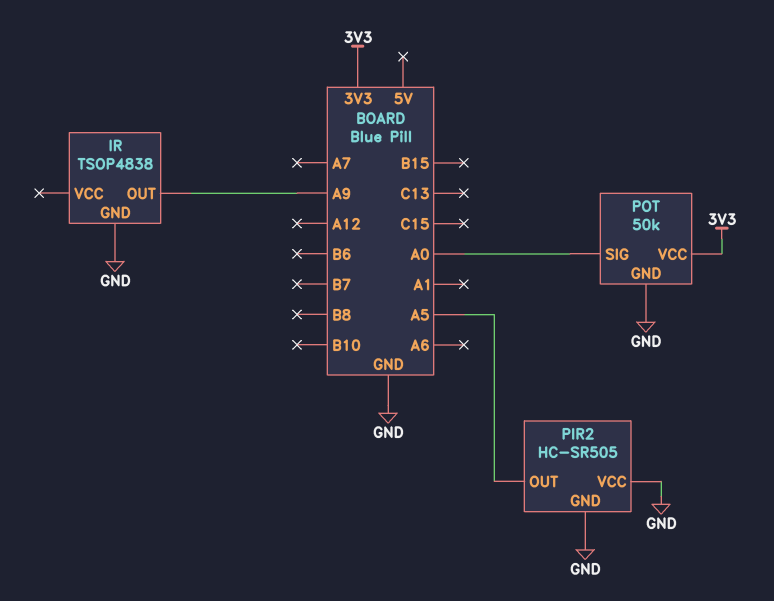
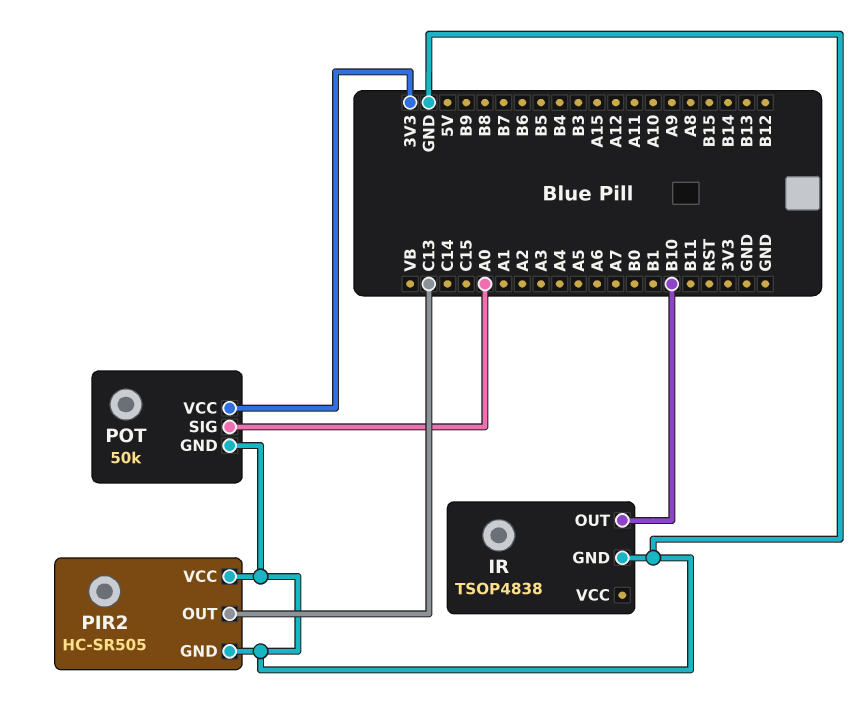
IR pin OUT: A9 -> B10
PIR2 pin OUT: A5 -> C13

